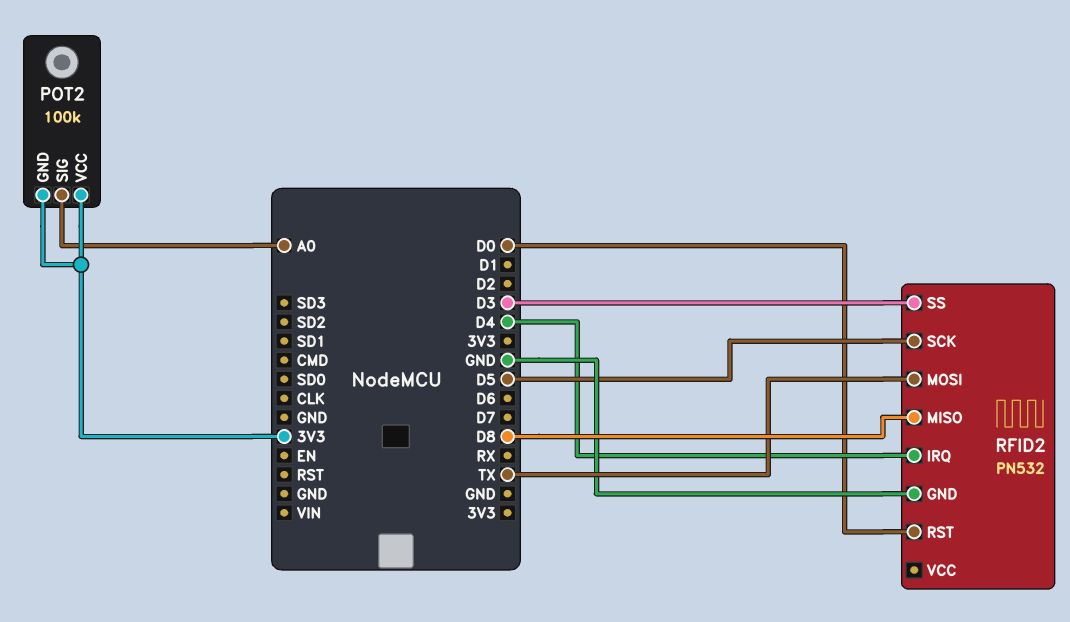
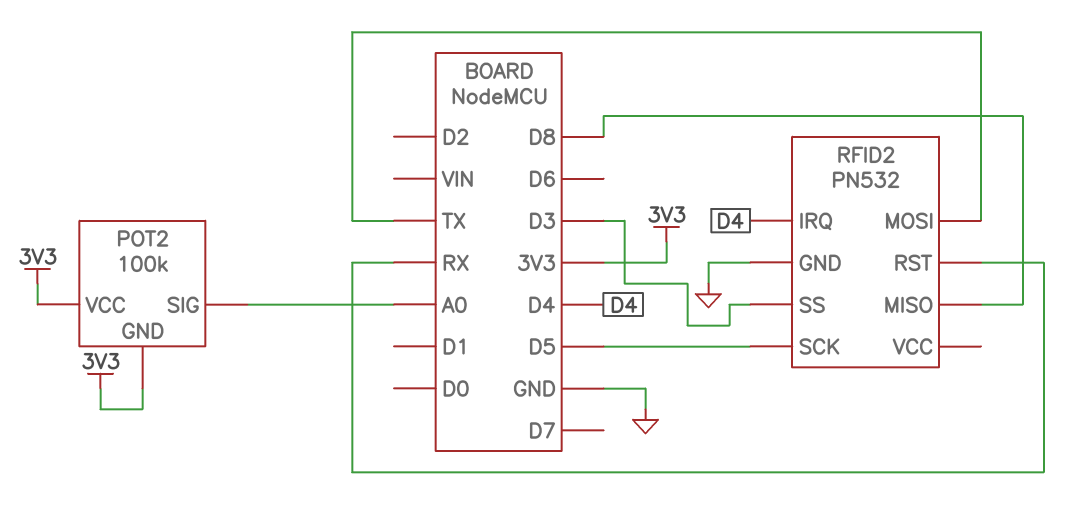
RFID2 pin RST: D0 -> RX

